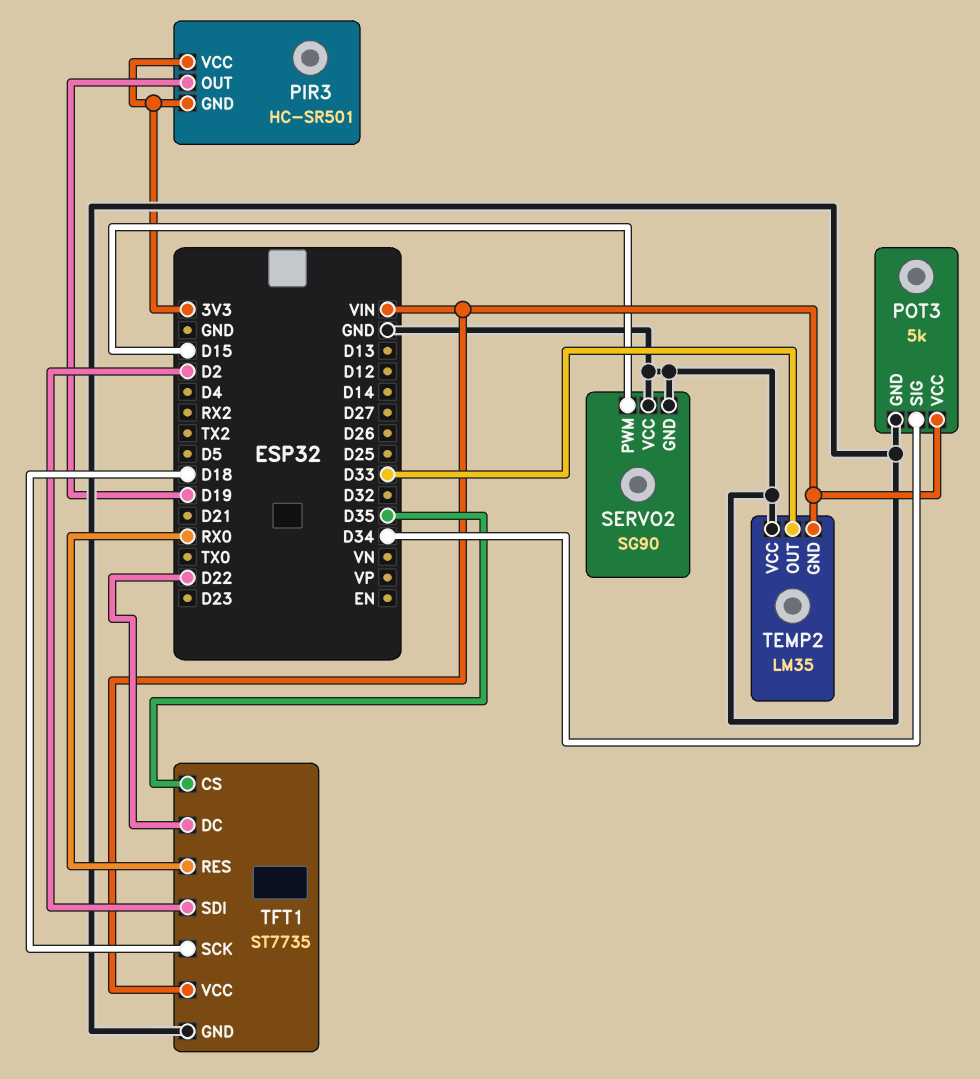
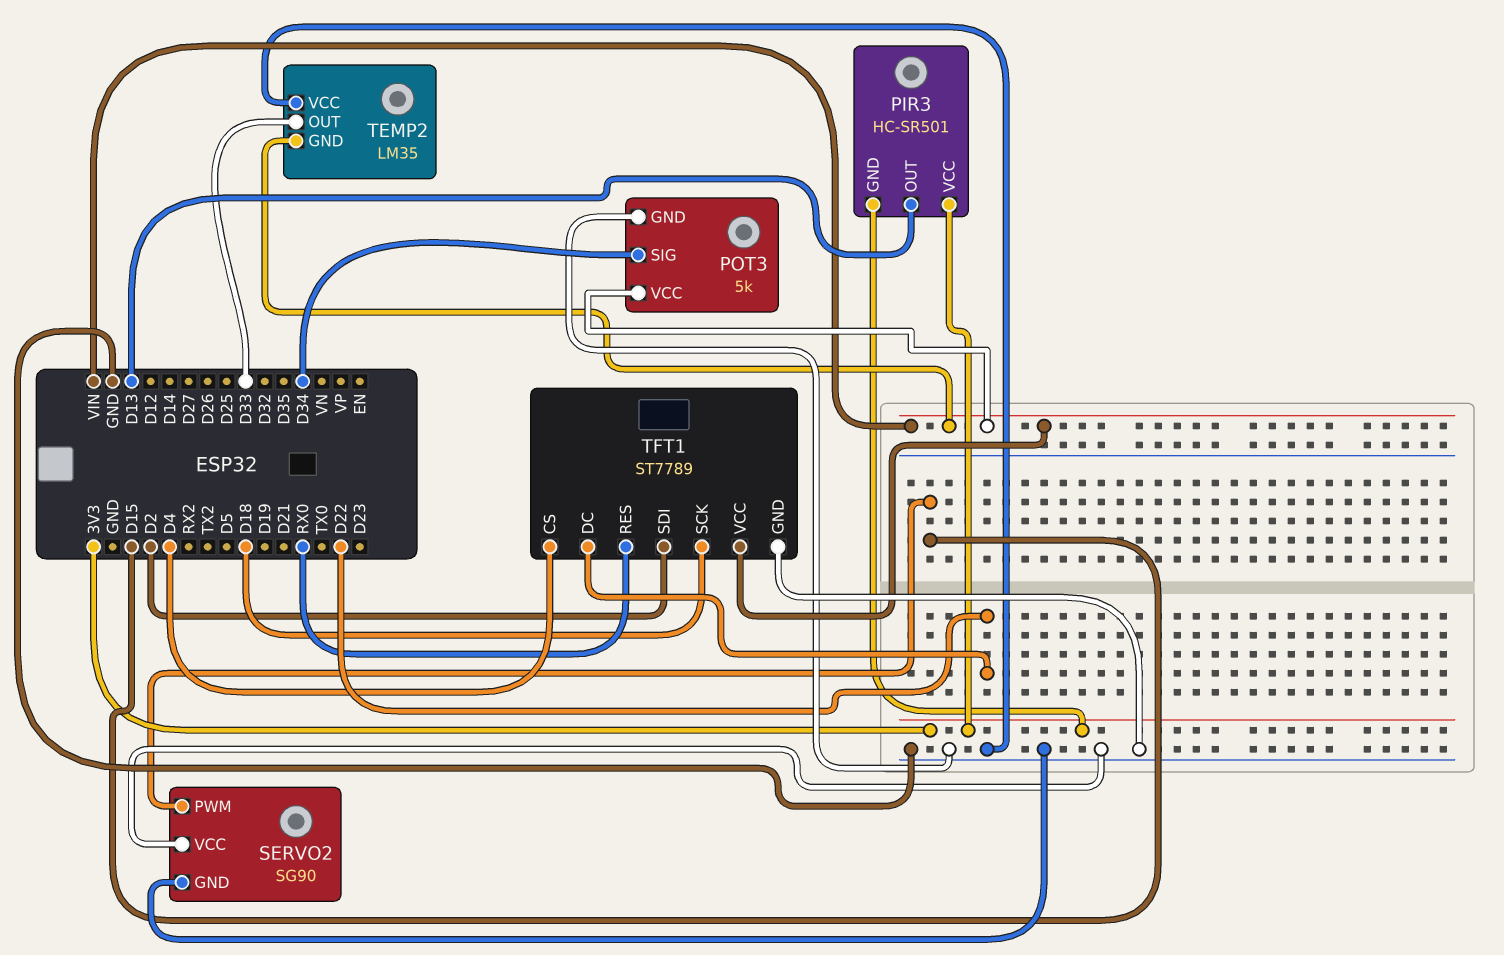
PIR3 pin OUT: D19 -> D13
TFT1: ST7735 -> ST7789
TFT1 pin CS: D35 -> D4

